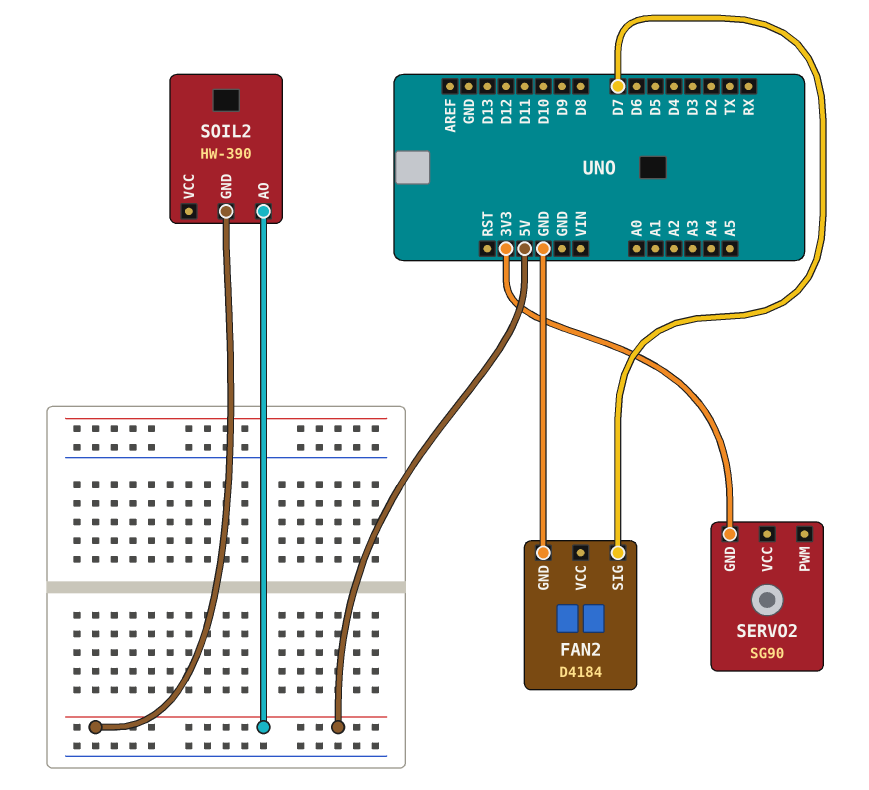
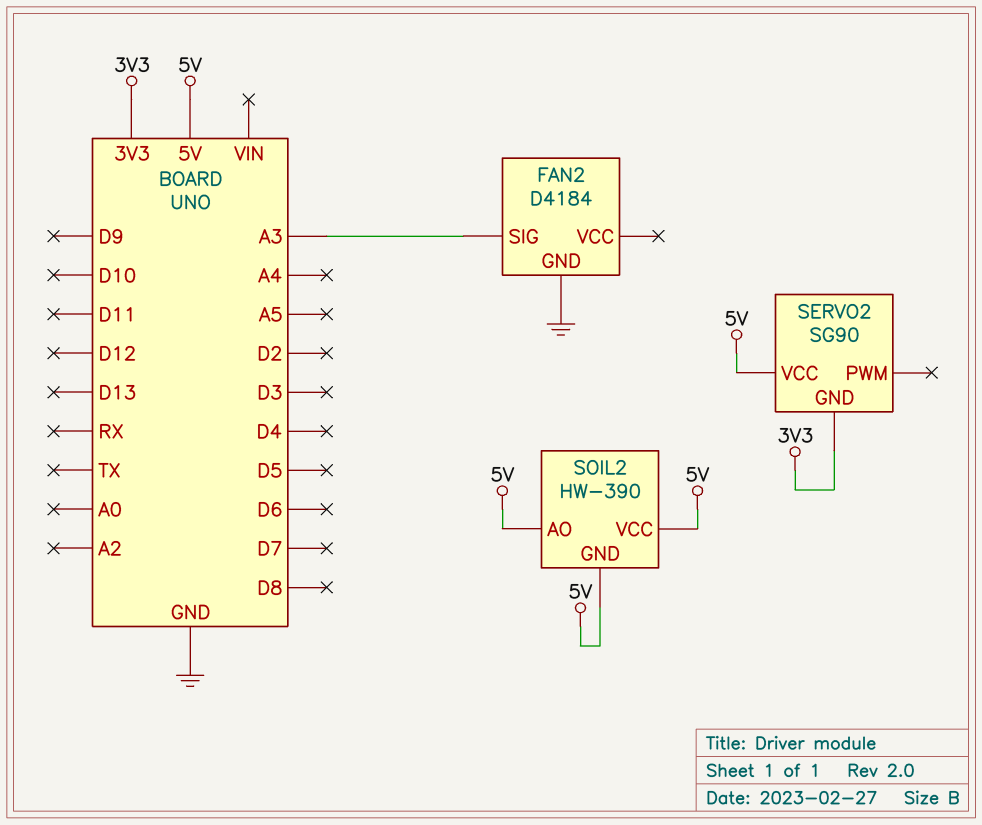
FAN2 pin SIG: D7 -> A3
SERVO2 pin VCC: none -> 5V
SOIL2 pin VCC: none -> 5V

